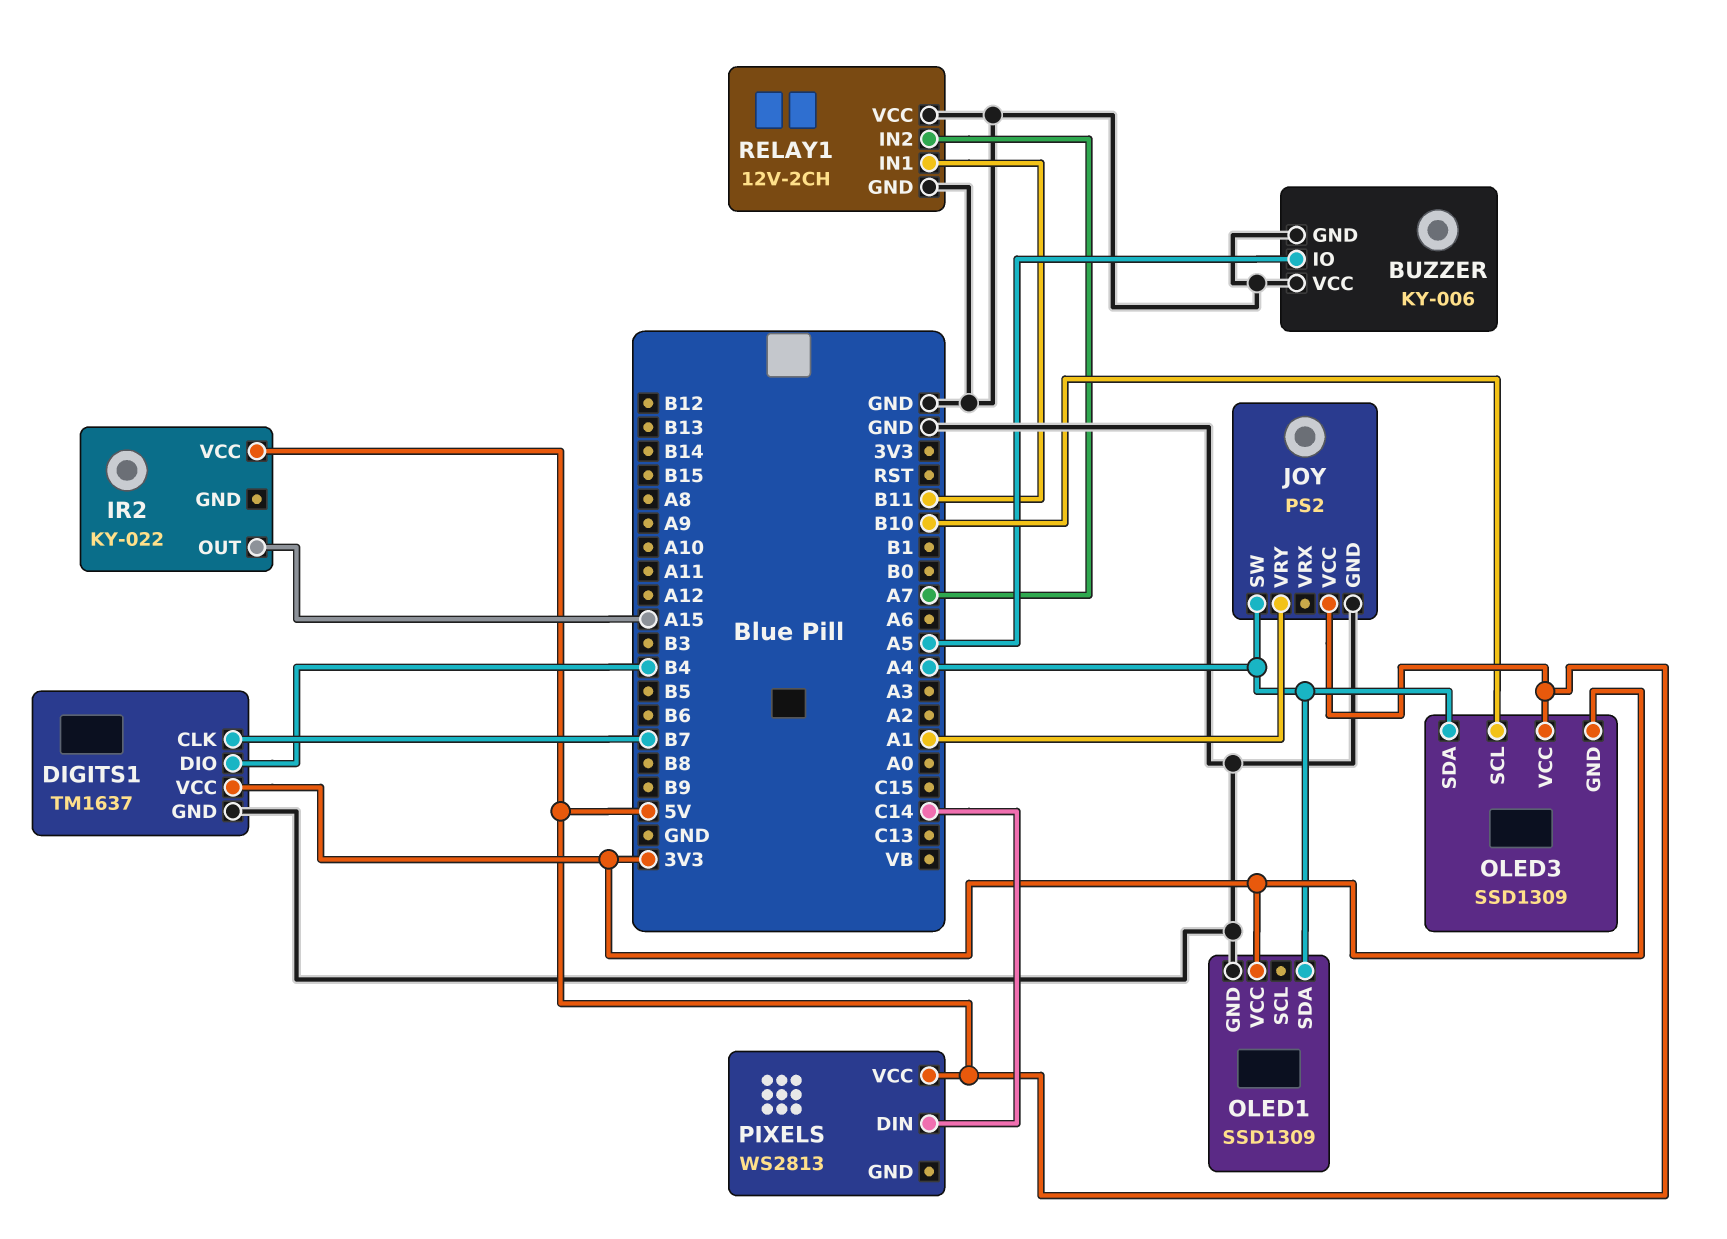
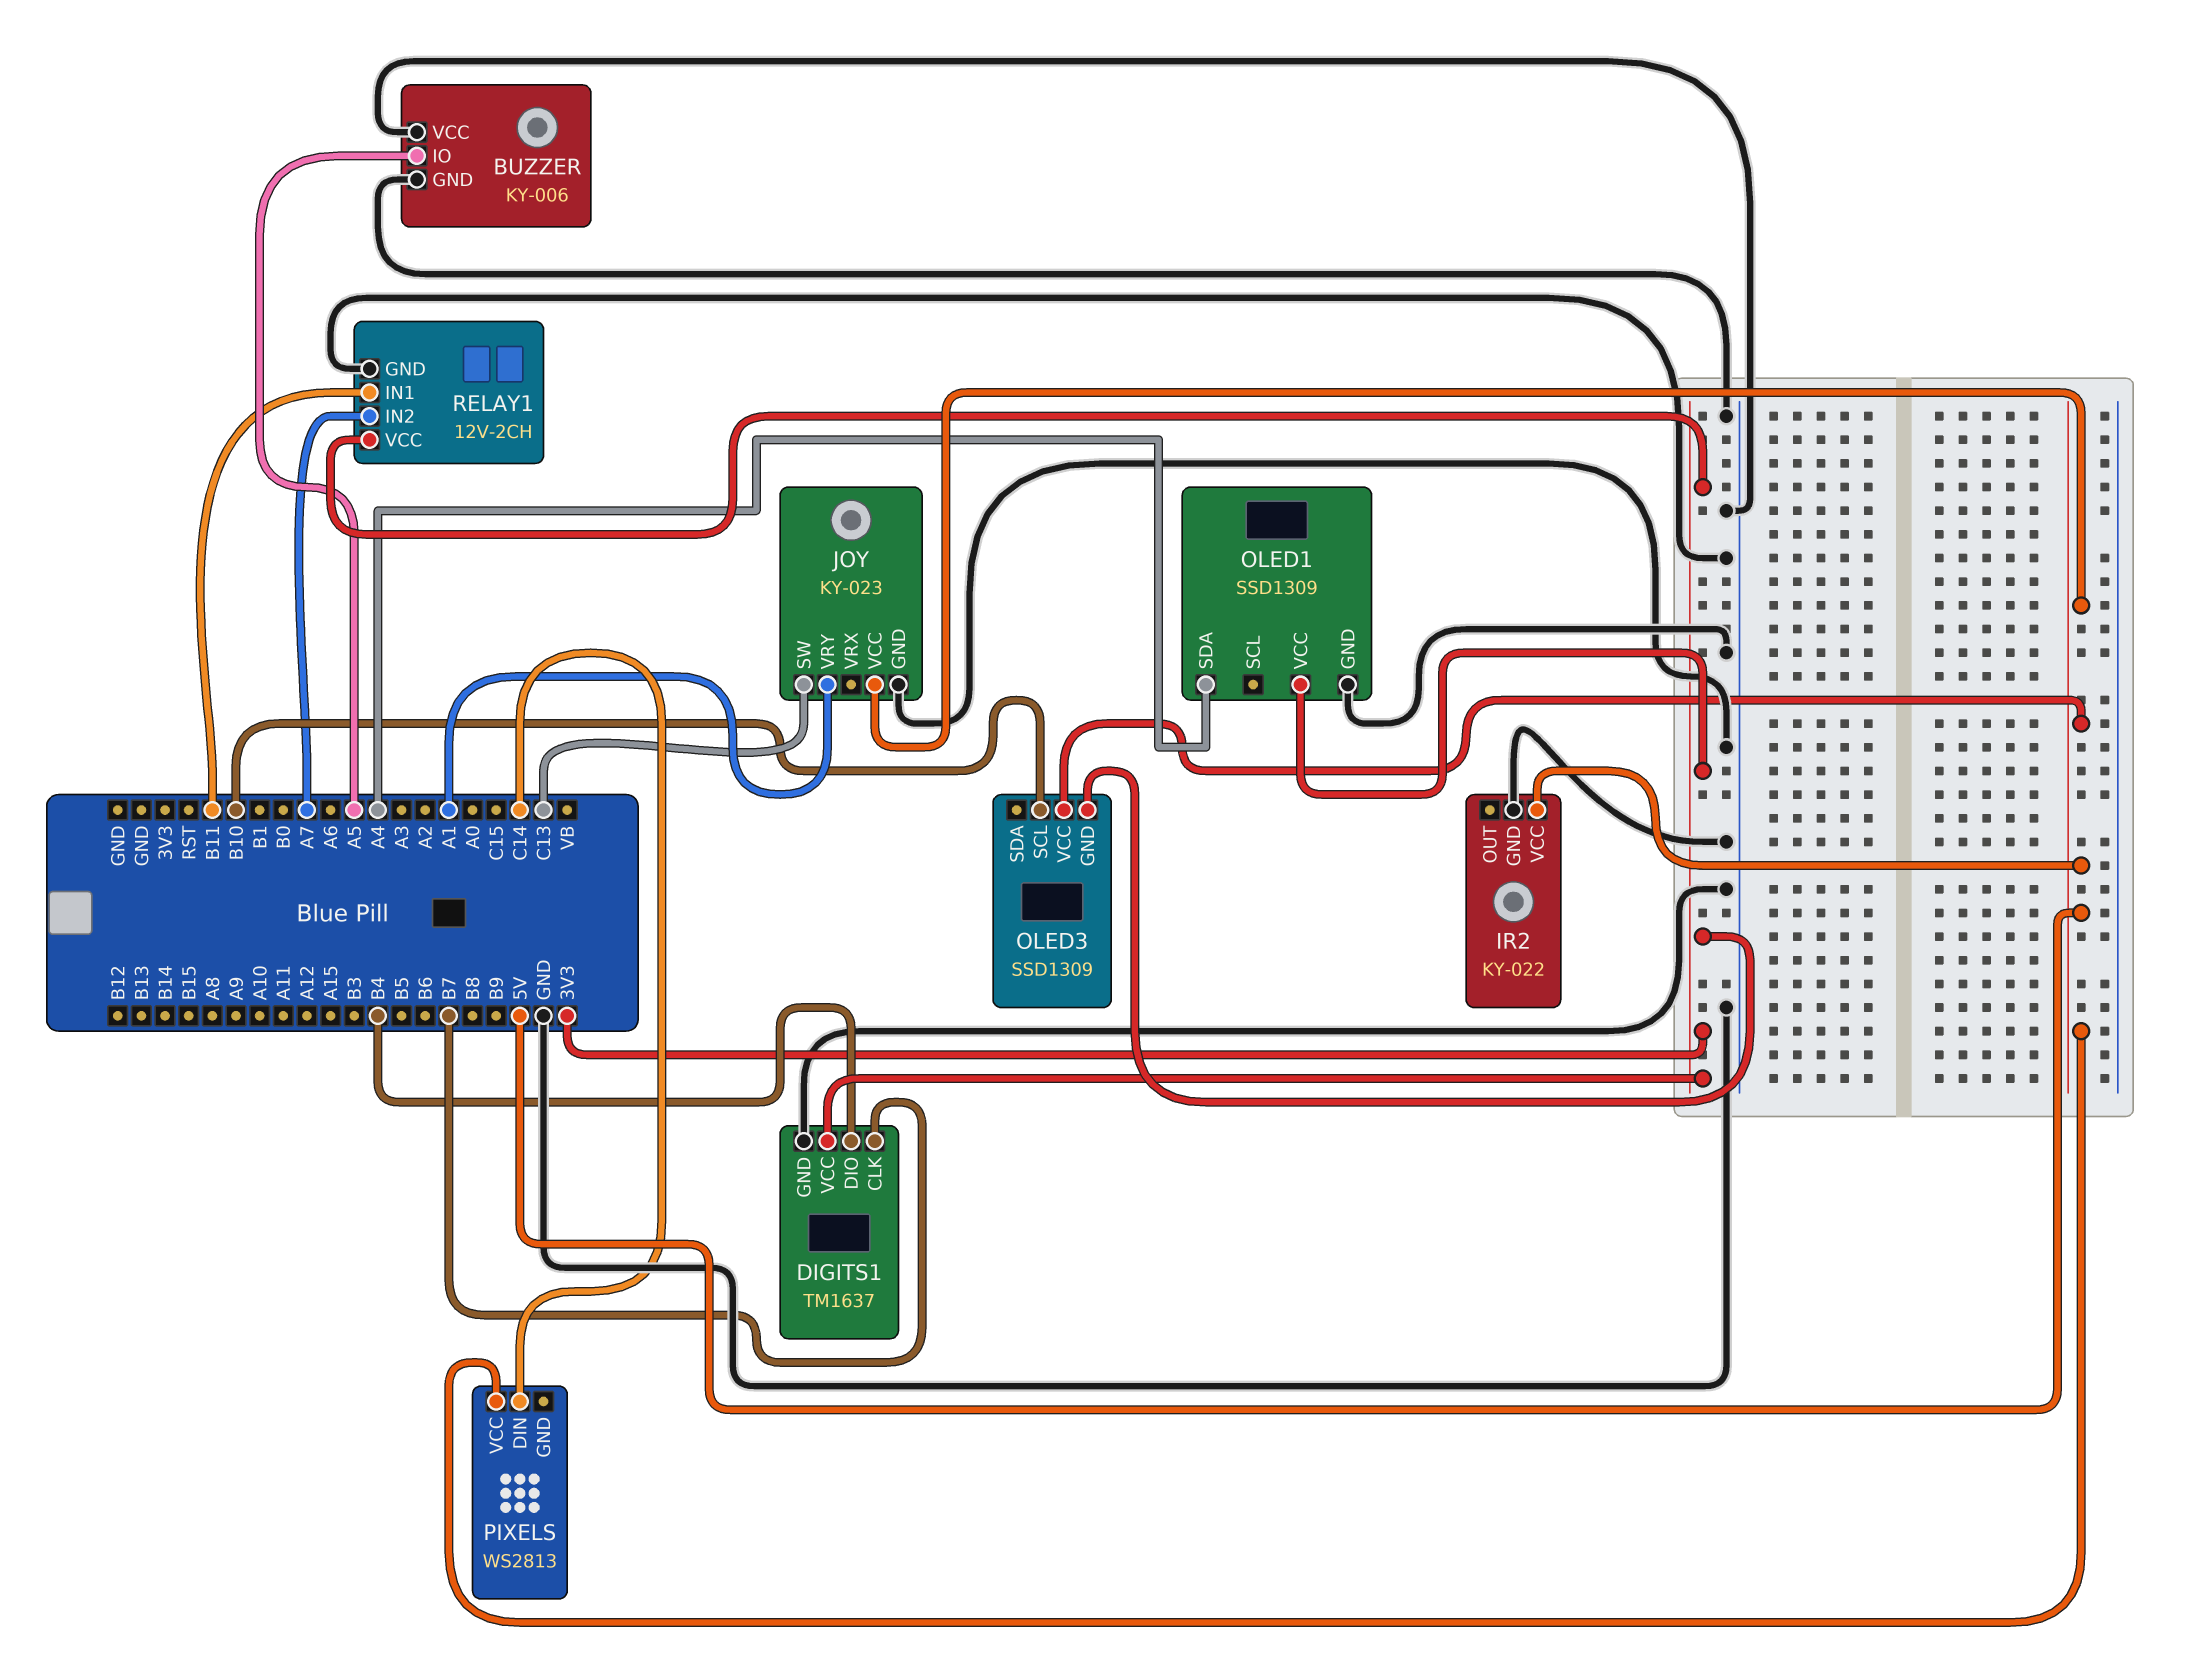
IR2 pin GND: none -> GND
IR2 pin OUT: A15 -> none
JOY: PS2 -> KY-023
JOY pin SW: A4 -> C13
OLED3 pin SDA: A4 -> none
RELAY1 pin VCC: GND -> 3V3

